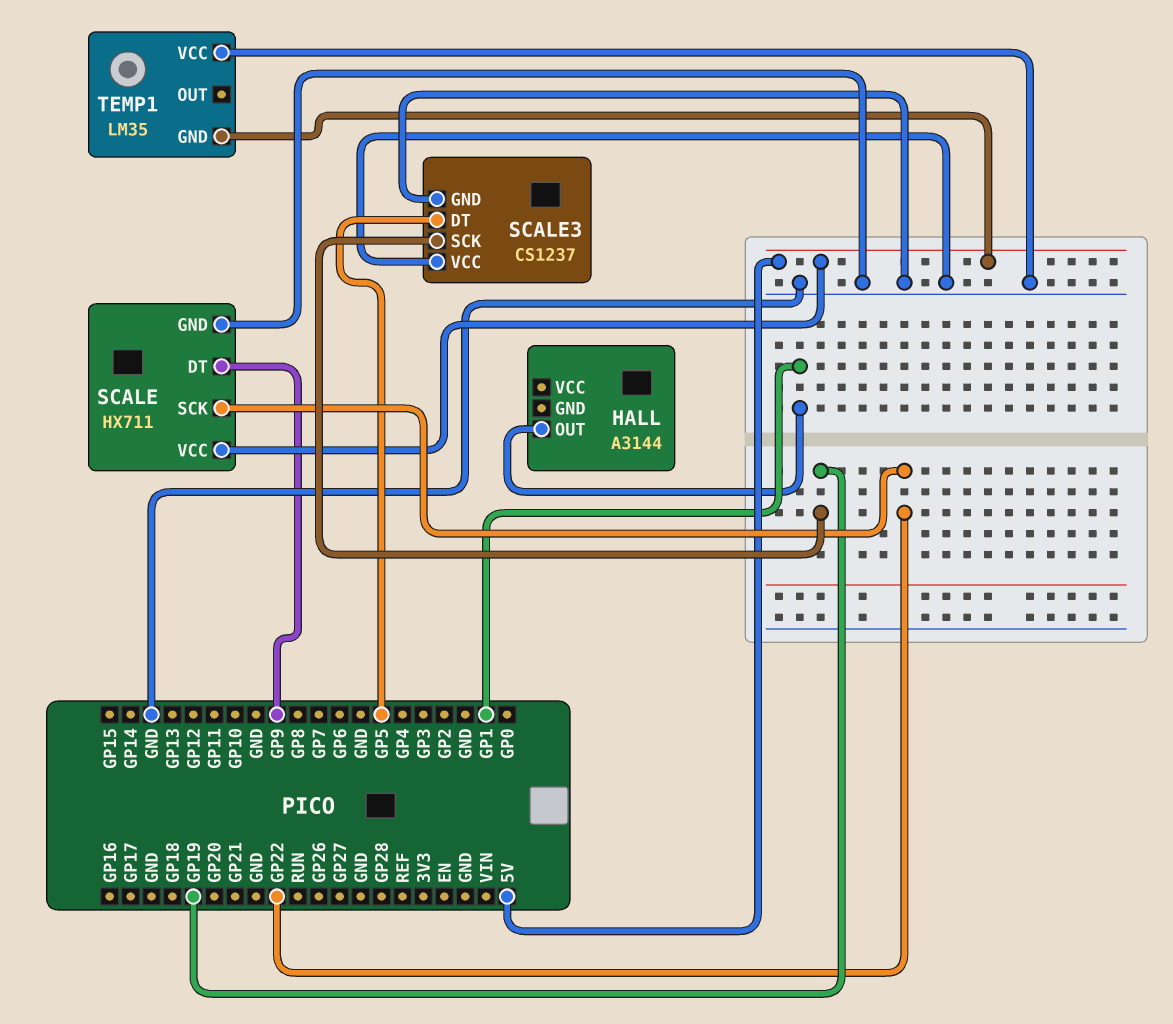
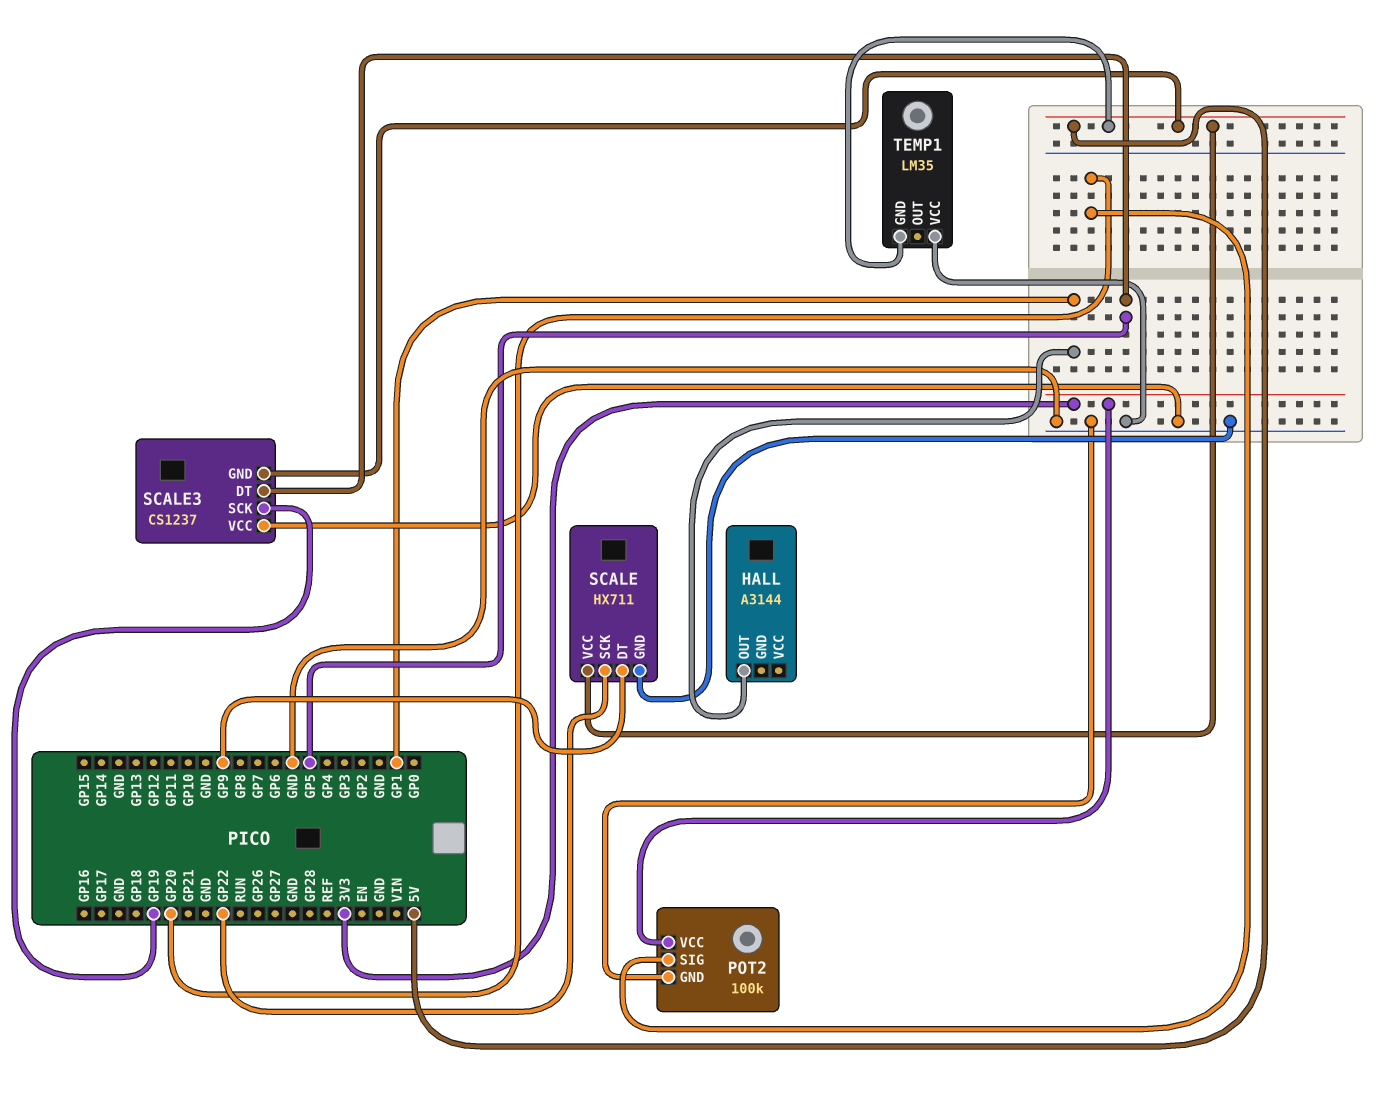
POT2: none -> 100k
POT2 pin GND: none -> GND
POT2 pin SIG: none -> GP20
POT2 pin VCC: none -> 3V3
SCALE3 pin GND: GND -> 5V

